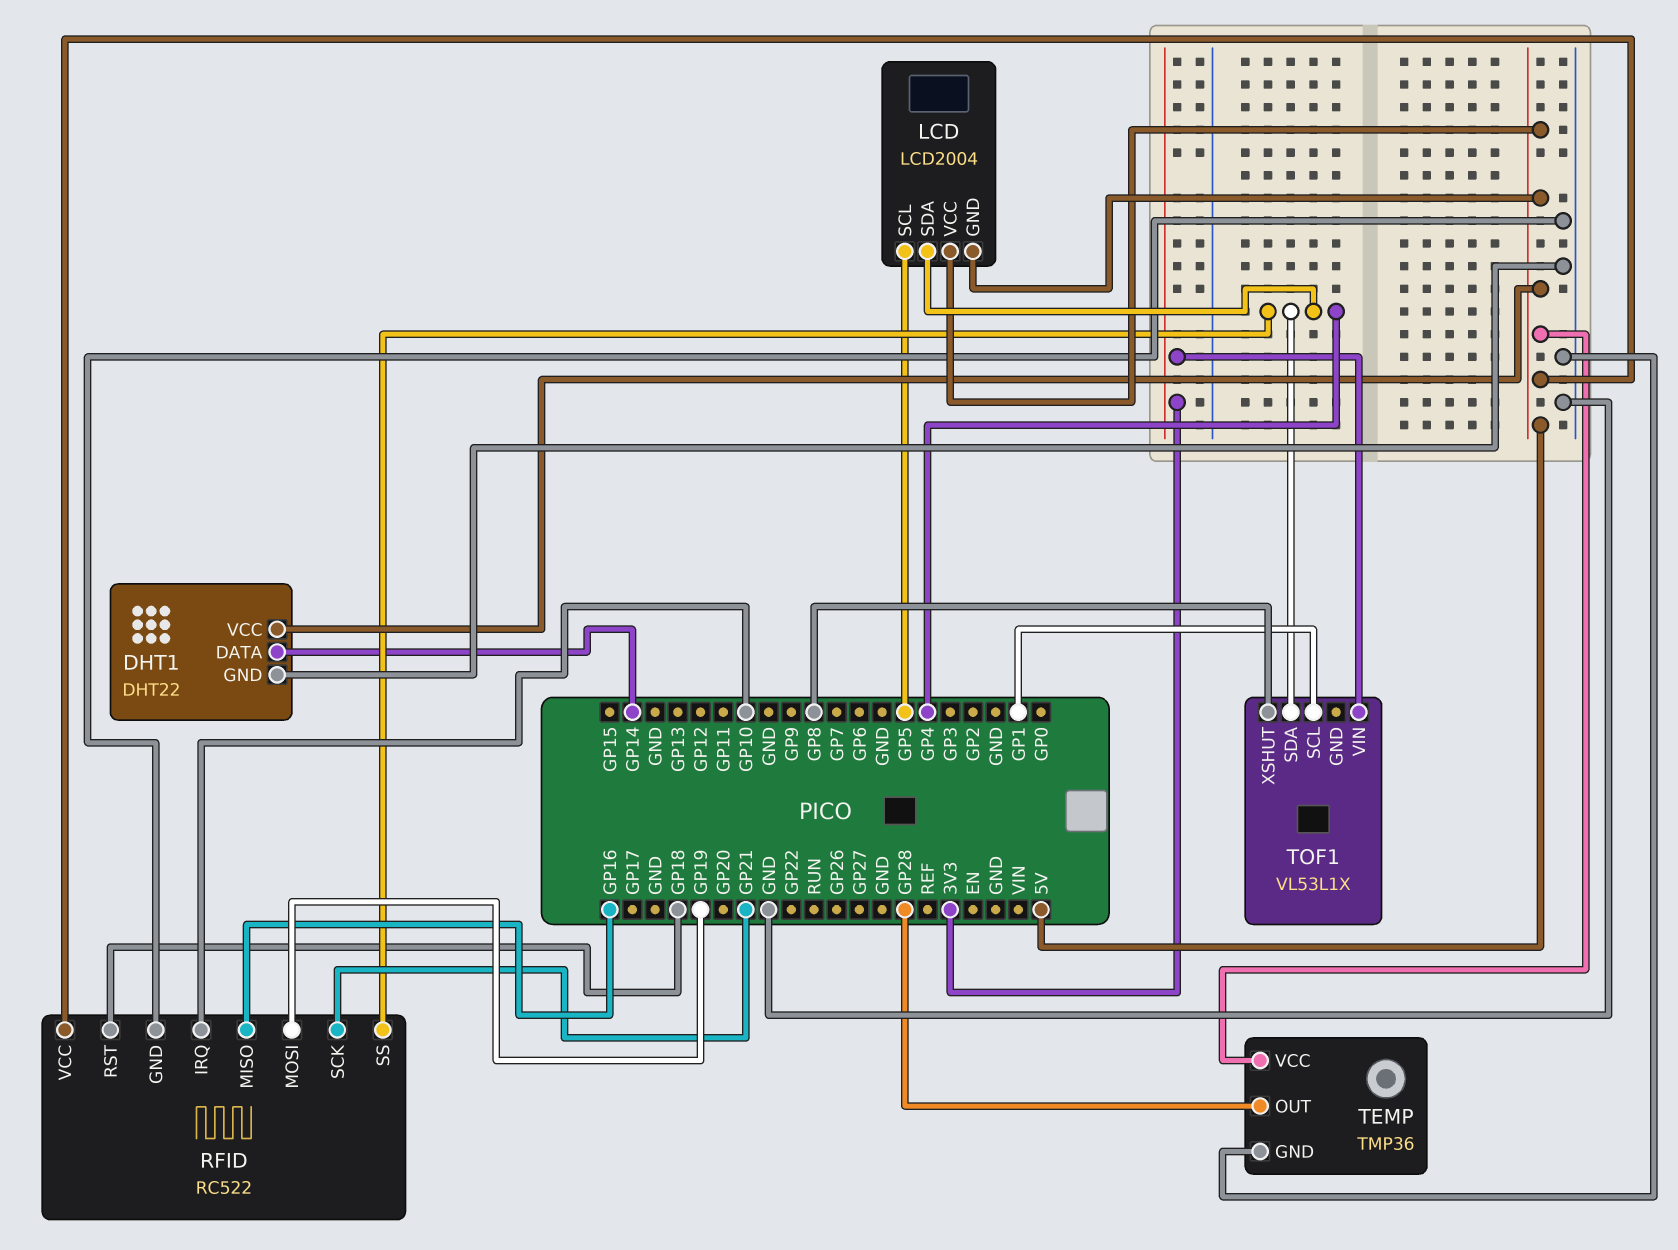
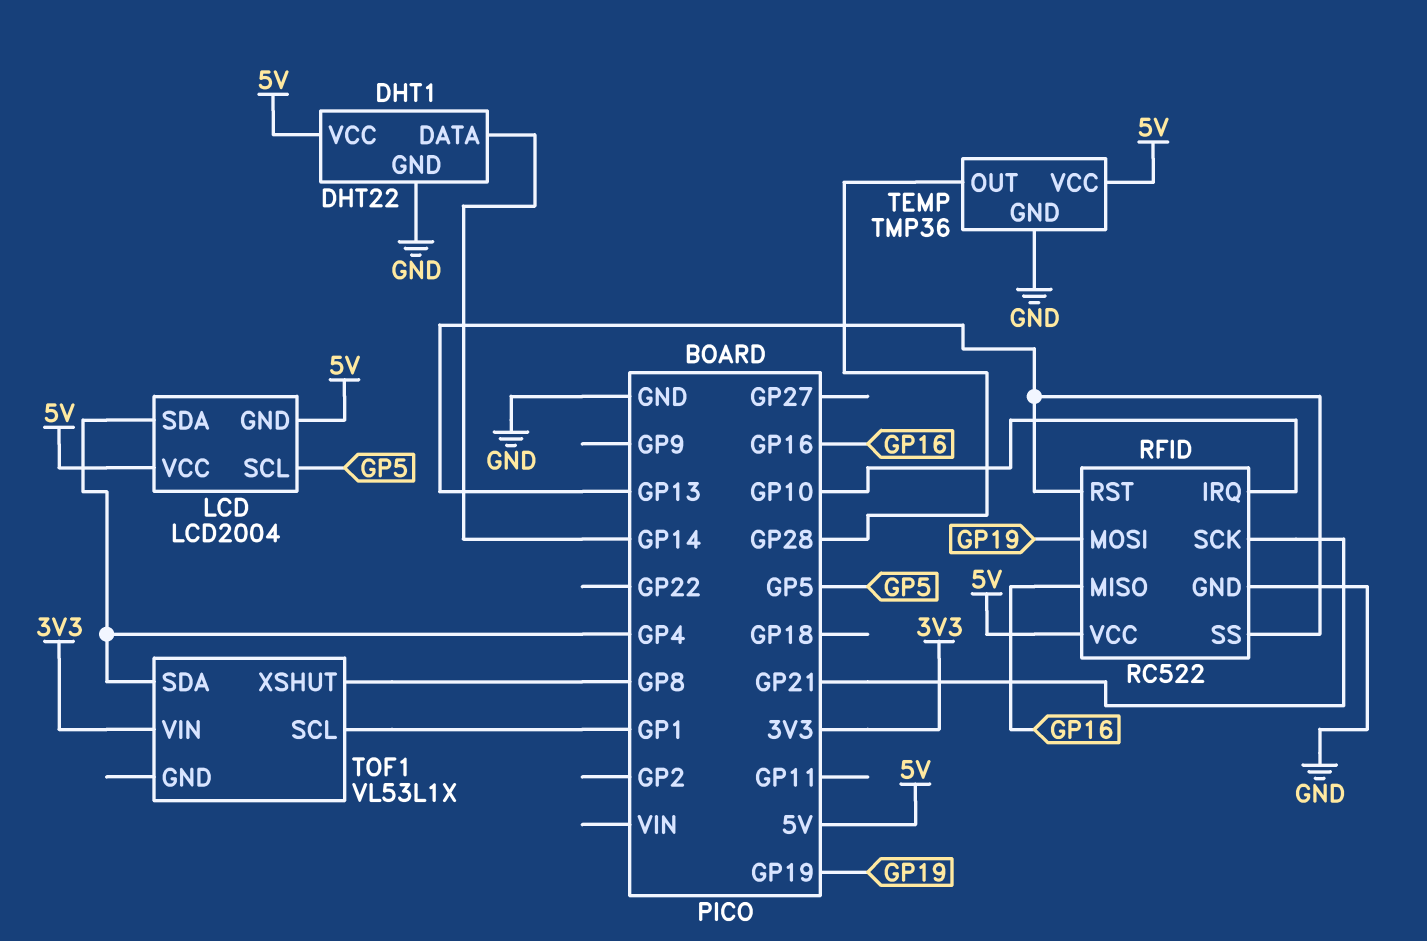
RFID pin RST: GP18 -> GP13
RFID pin SS: GP4 -> GP13

